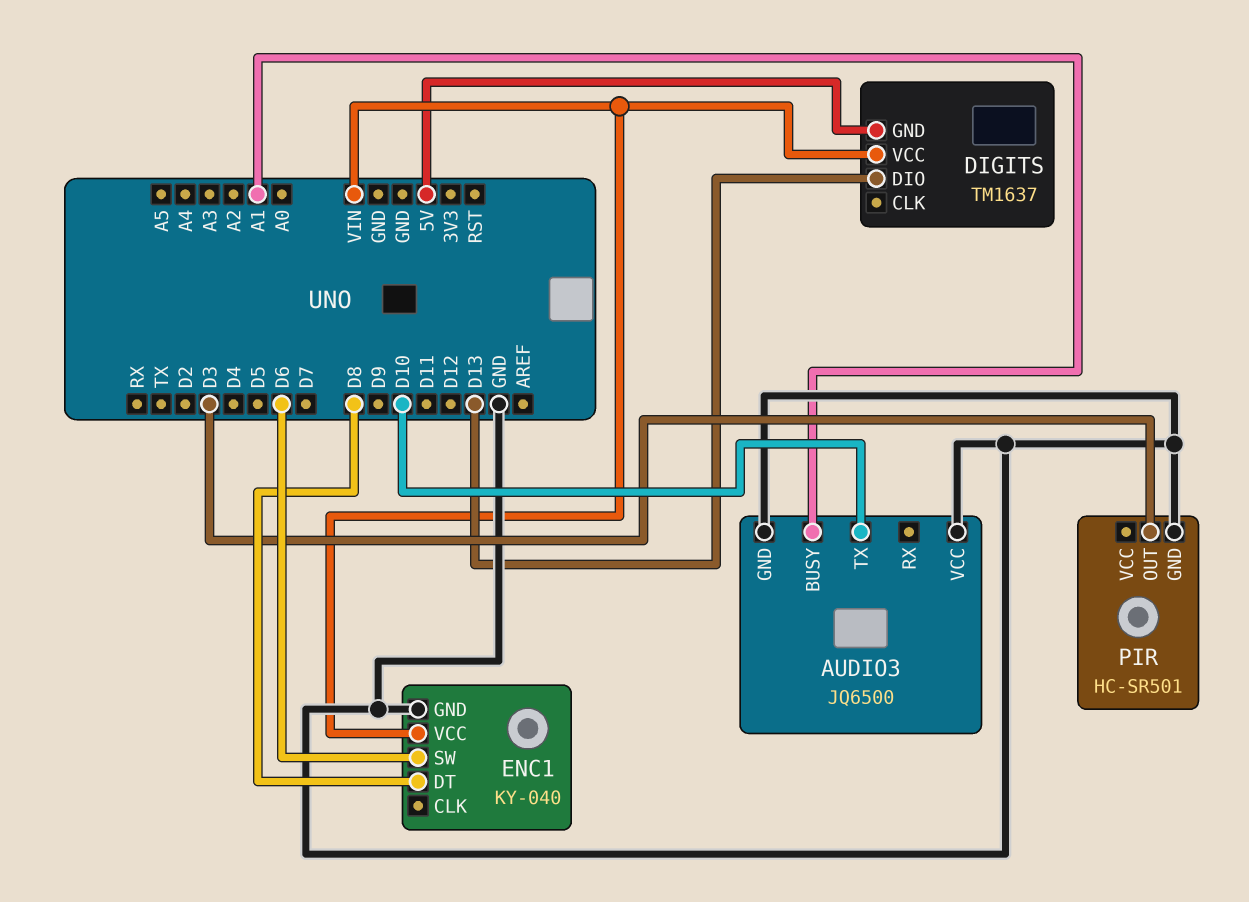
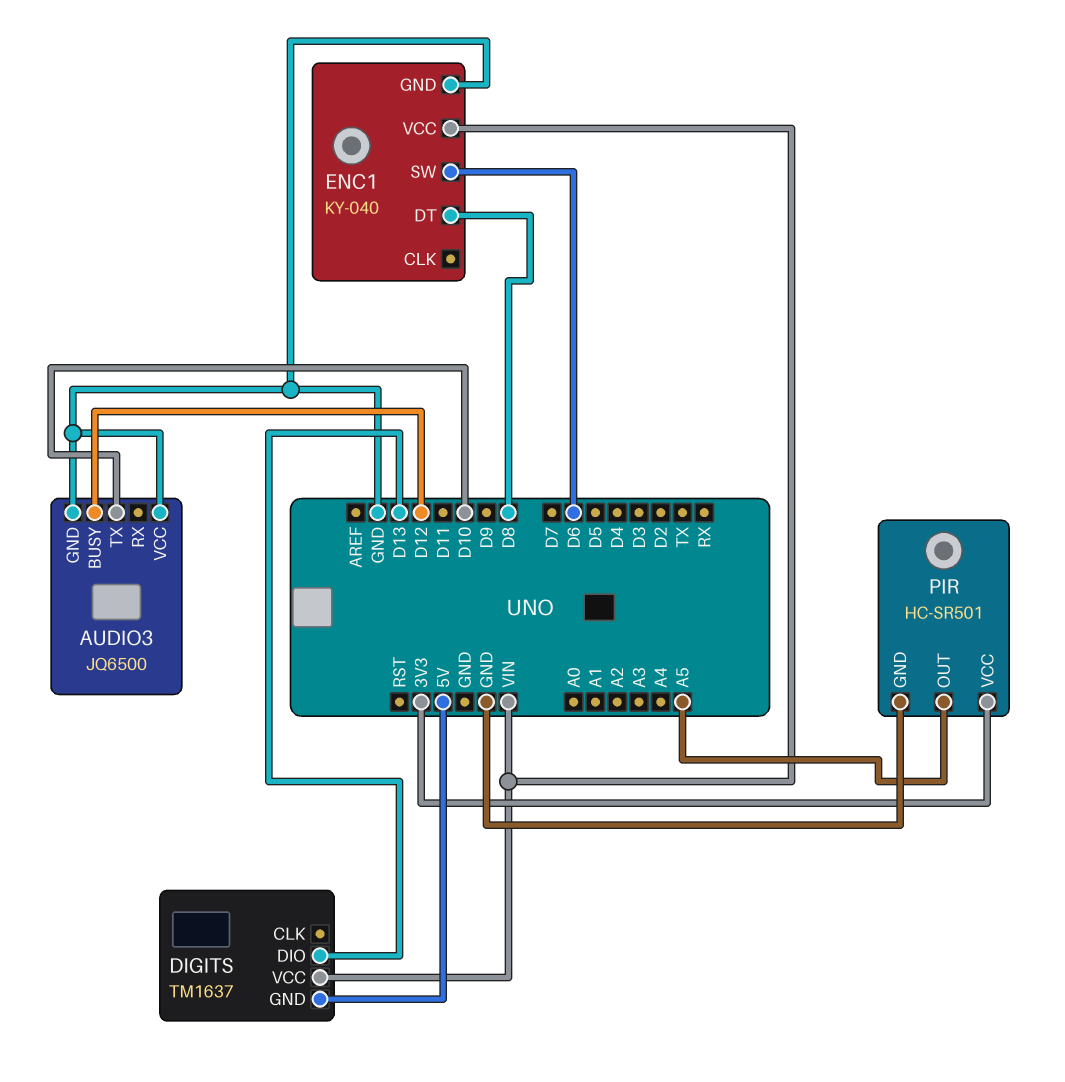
AUDIO3 pin BUSY: A1 -> D12
PIR pin OUT: D3 -> A5
PIR pin VCC: none -> 3V3

